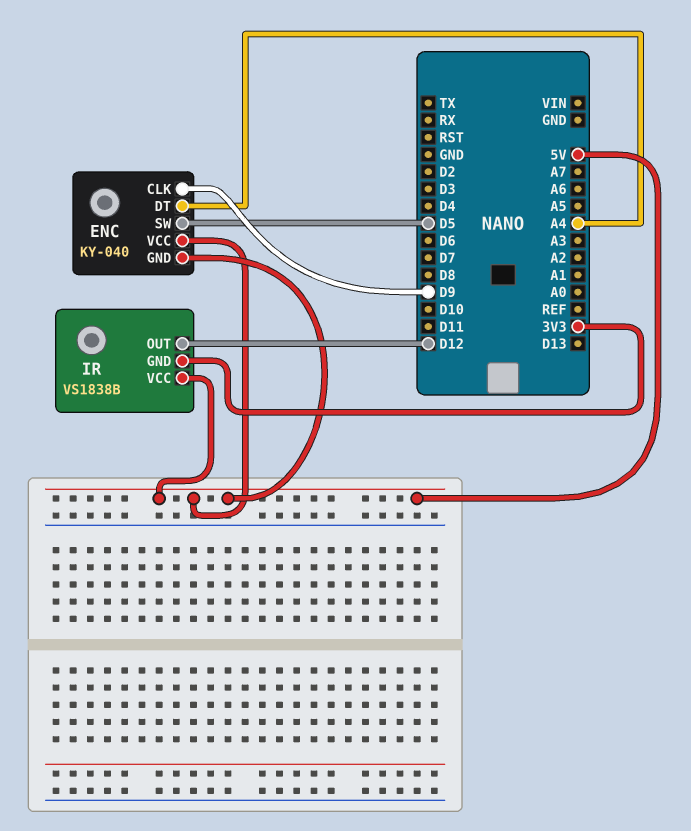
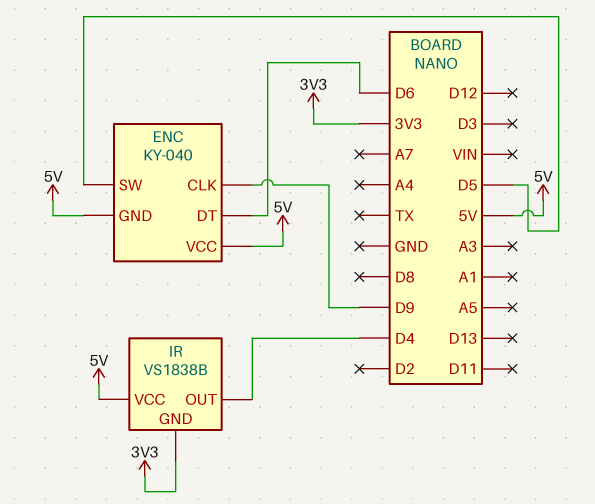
ENC pin DT: A4 -> D6
IR pin OUT: D12 -> D4

